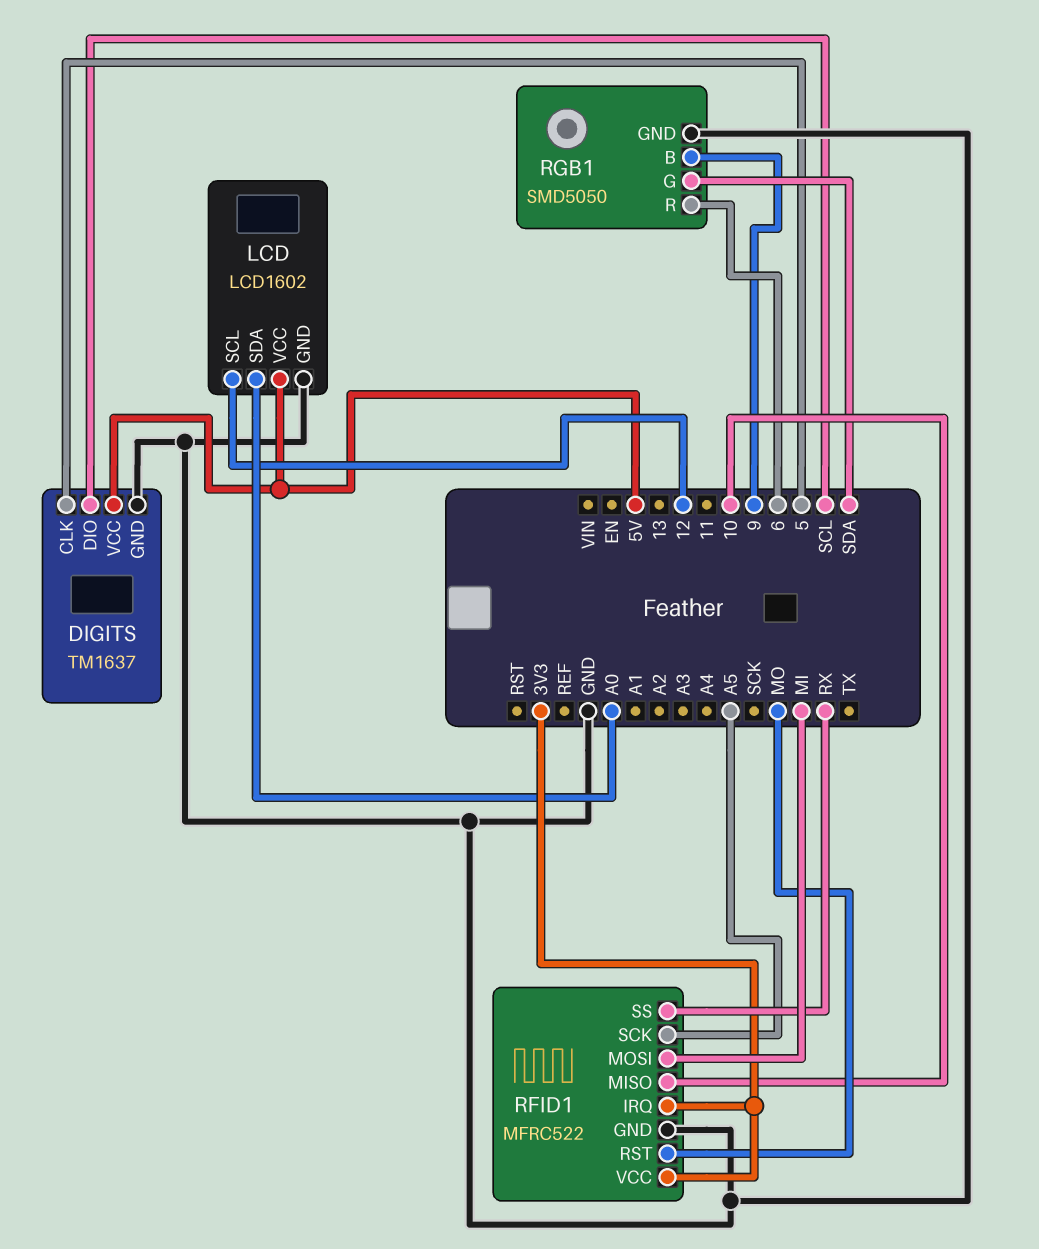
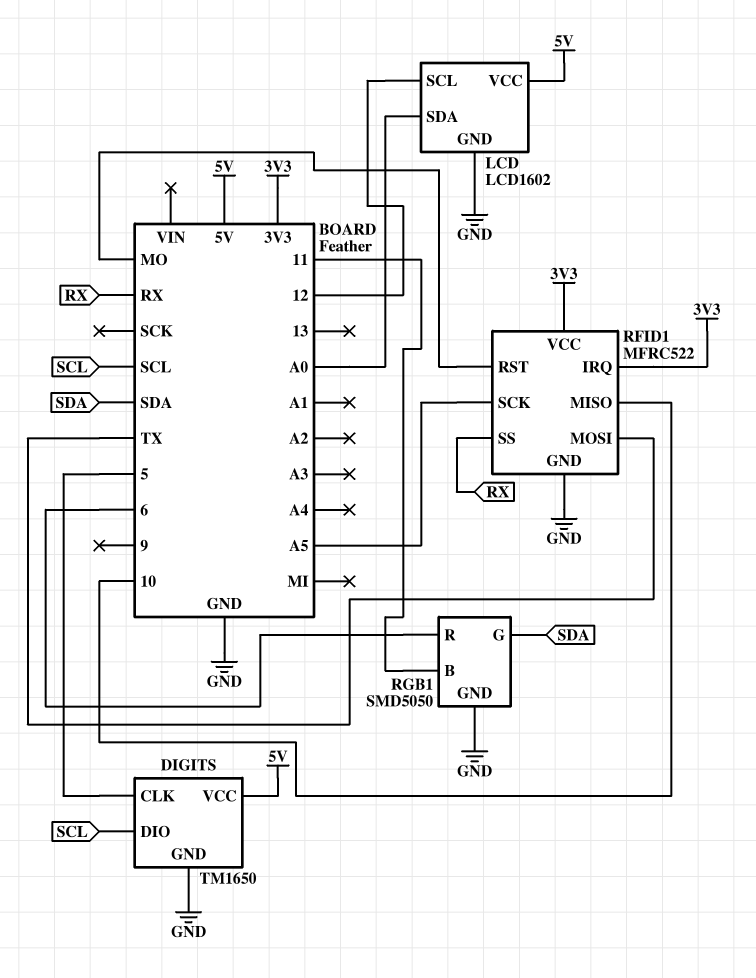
DIGITS: TM1637 -> TM1650
RFID1 pin MOSI: MI -> TX
RGB1 pin B: 9 -> 11

